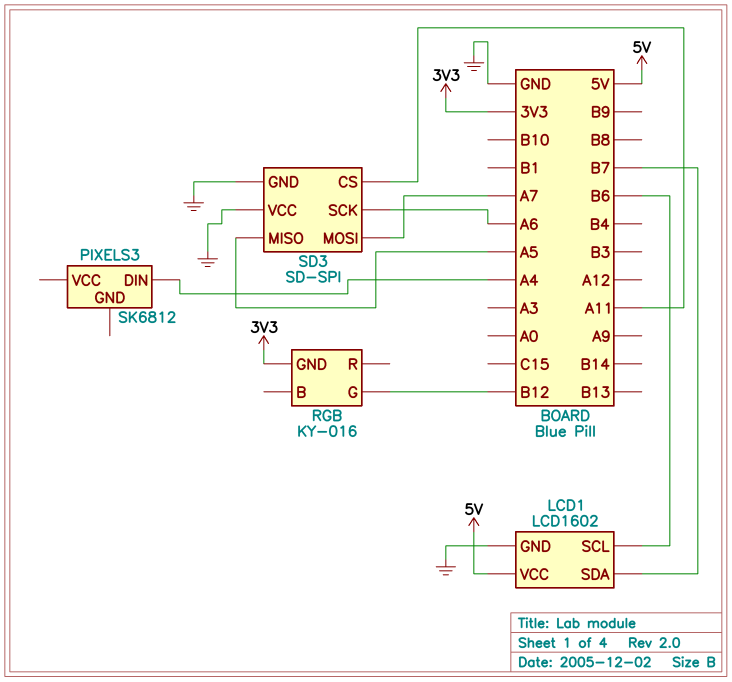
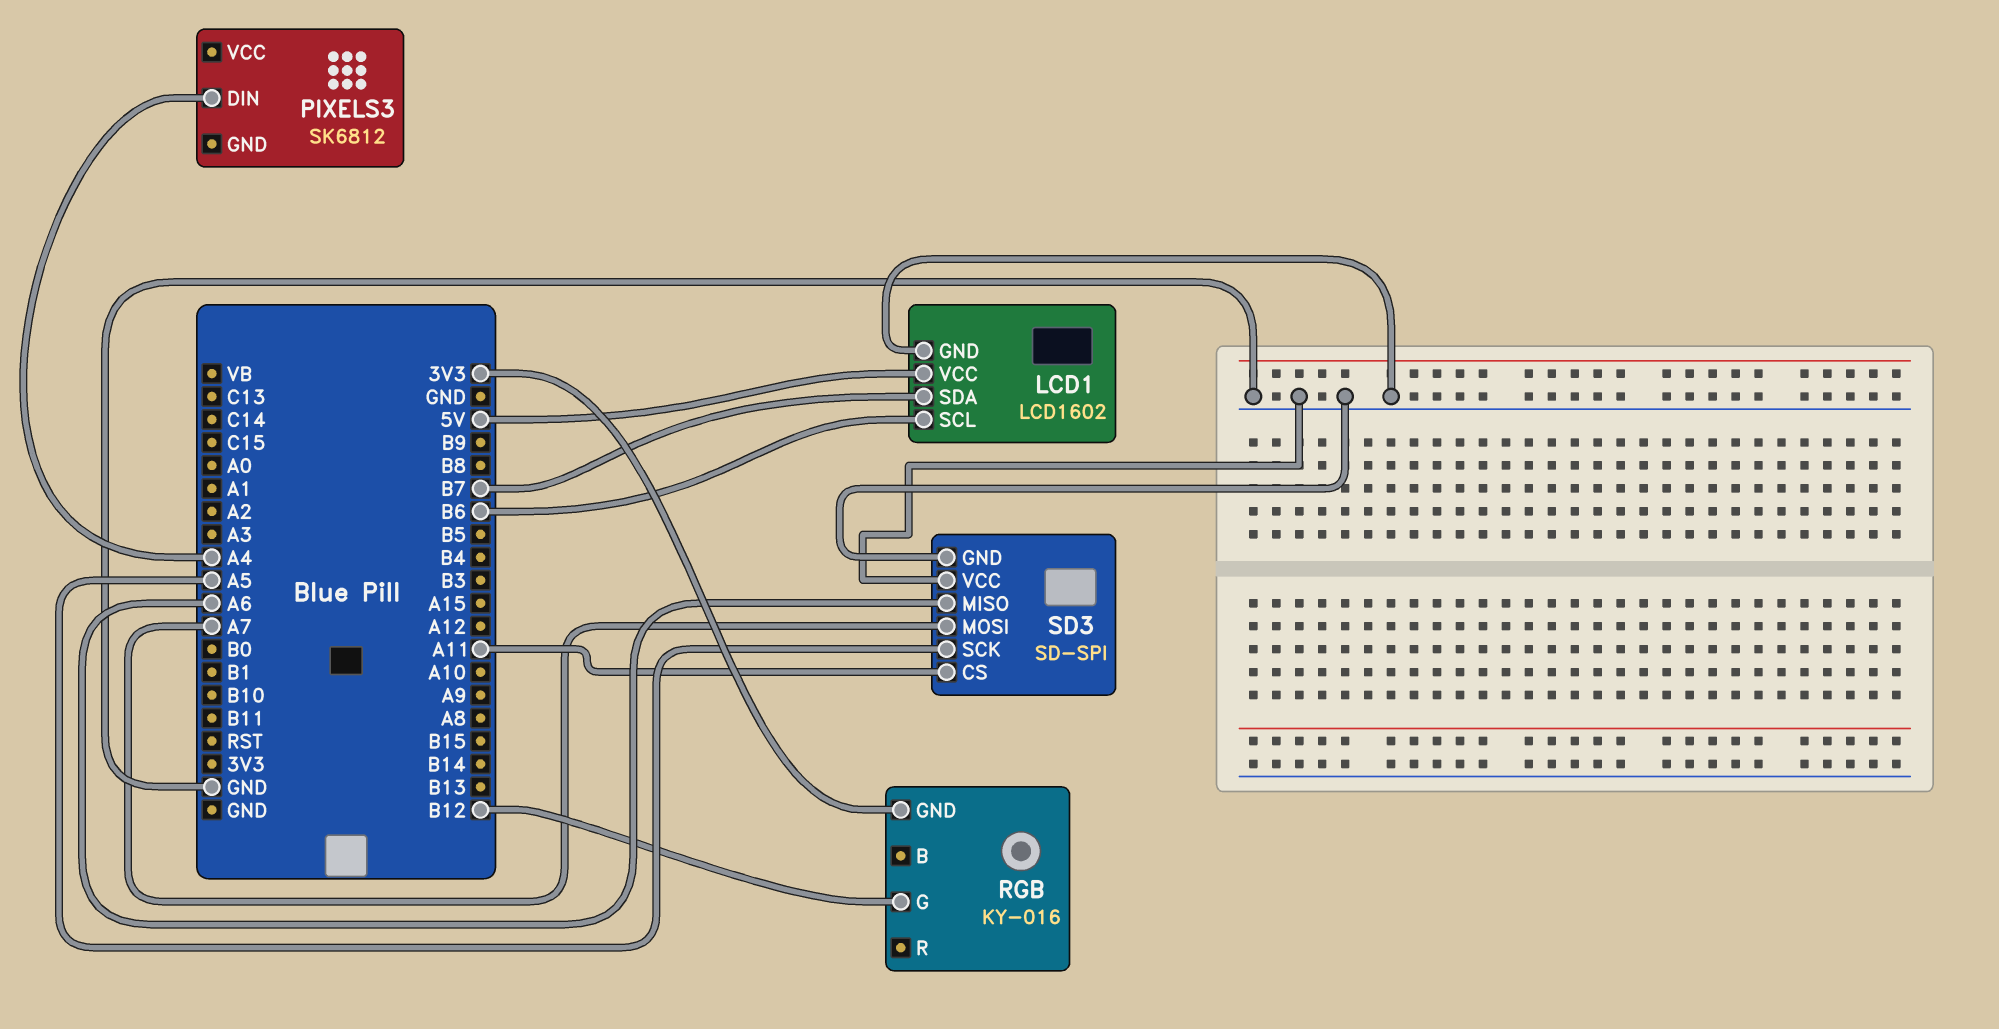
SD3 pin MISO: A5 -> A6
SD3 pin SCK: A6 -> A5

